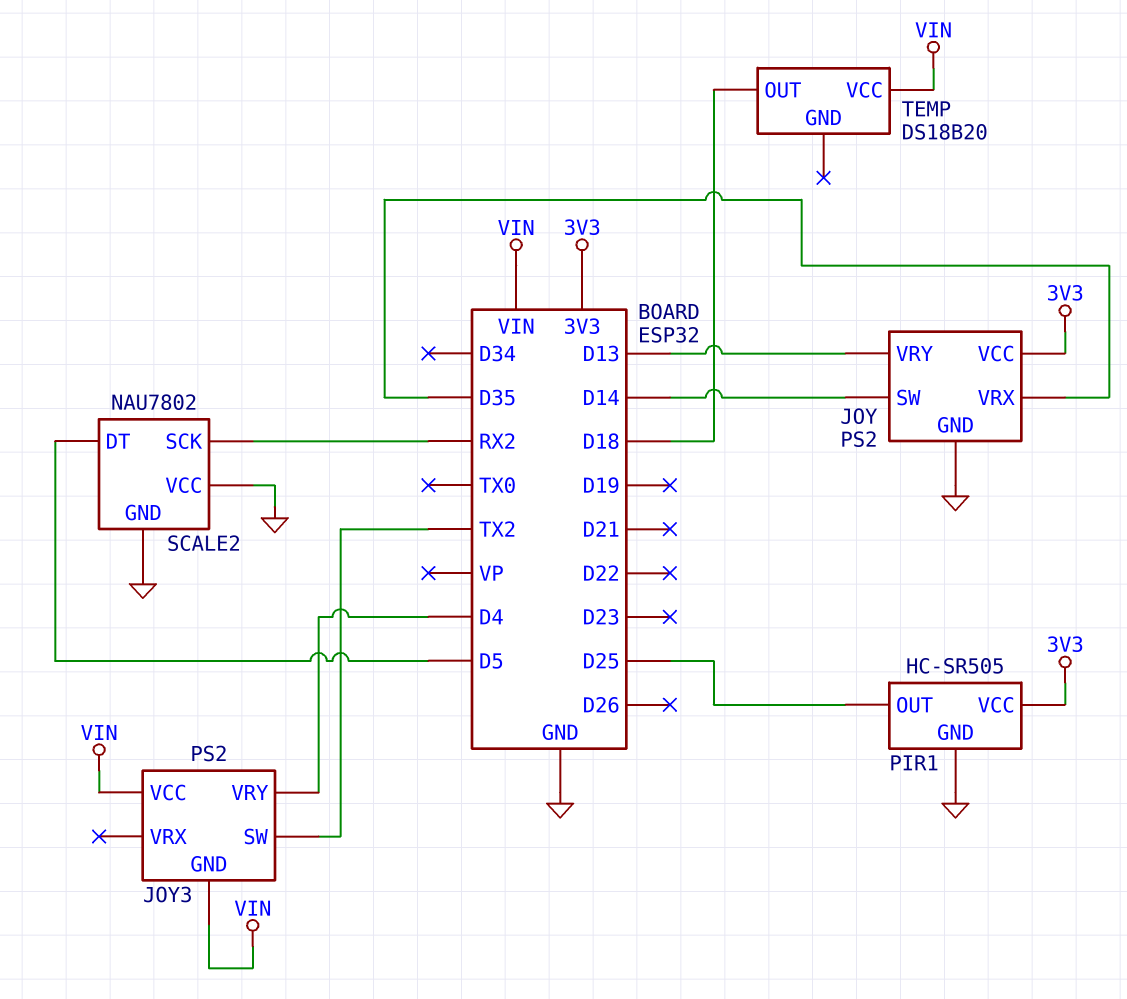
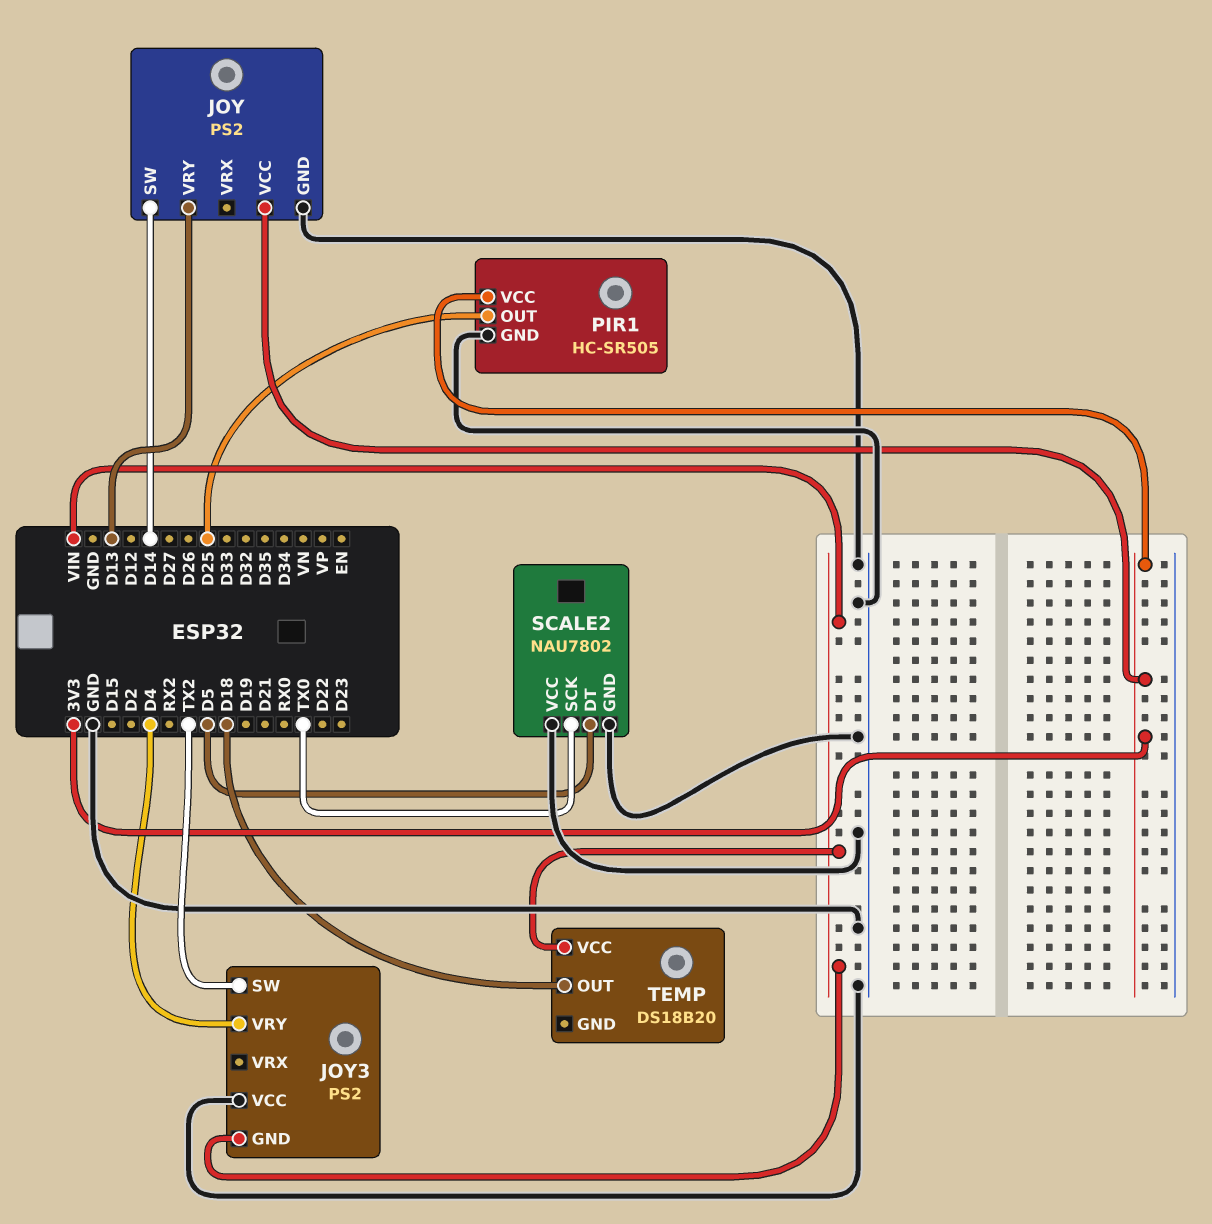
JOY pin VRX: D35 -> none
JOY3 pin VCC: VIN -> GND
SCALE2 pin SCK: RX2 -> TX0

